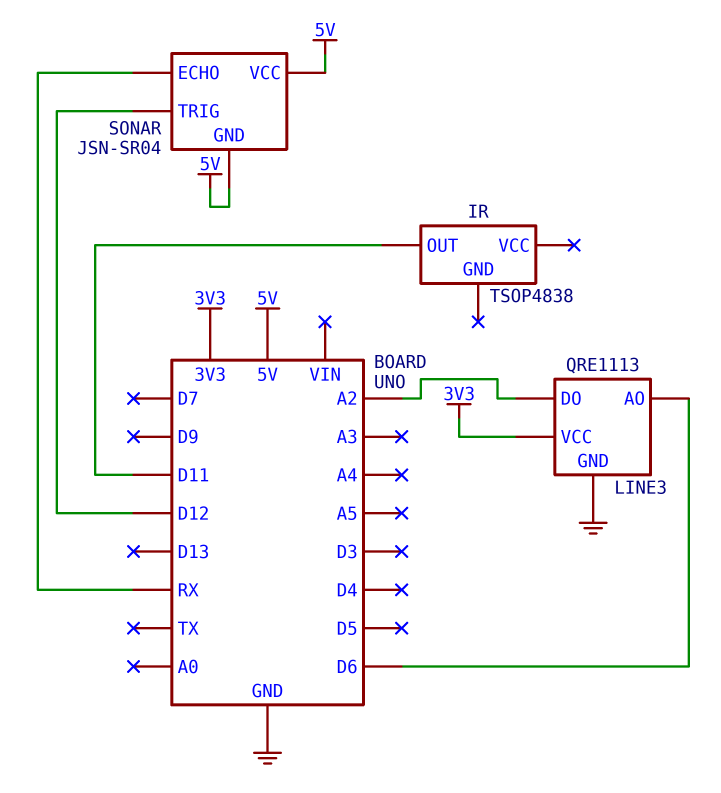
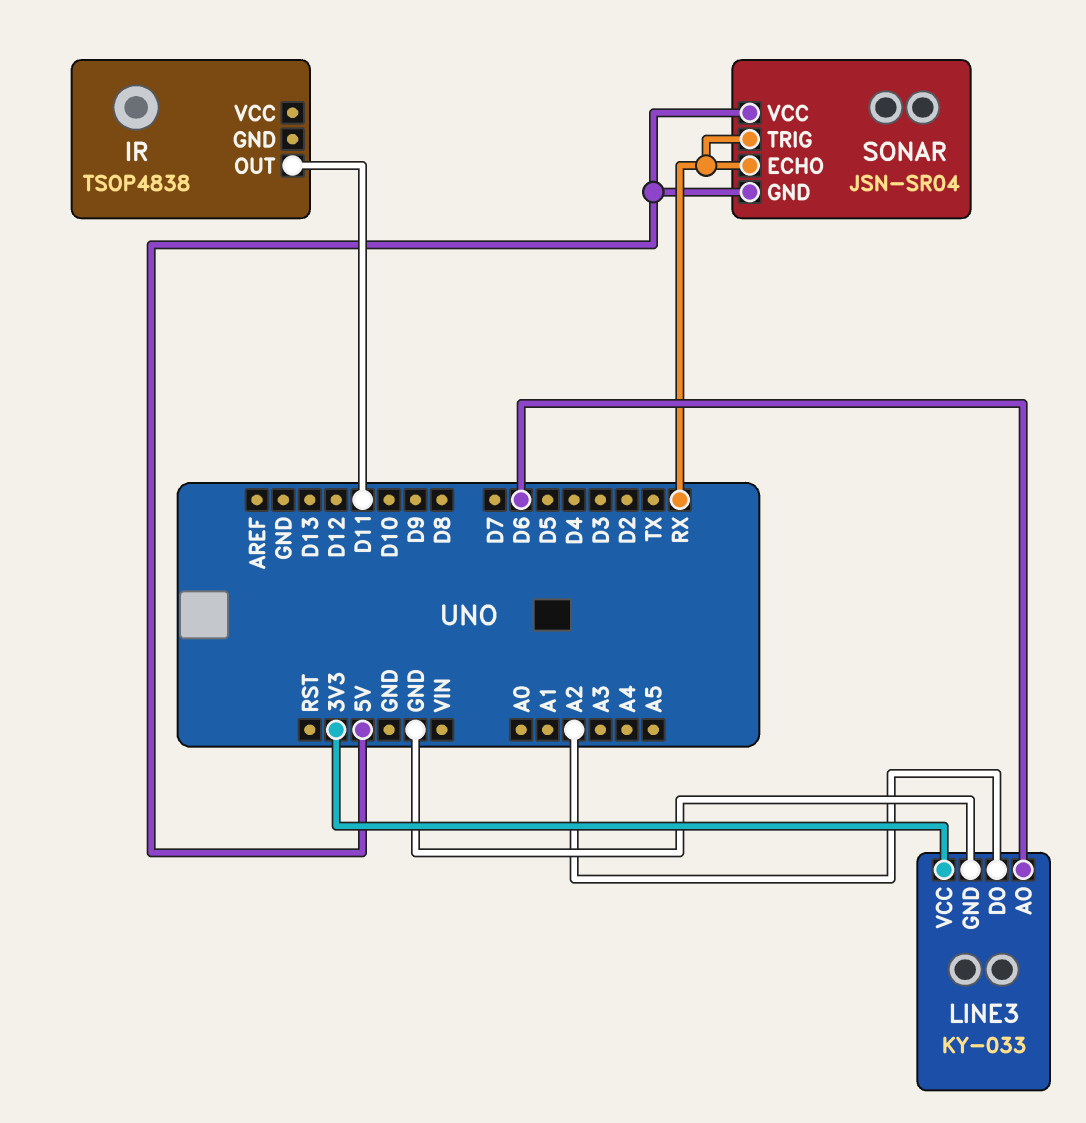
LINE3: QRE1113 -> KY-033
SONAR pin TRIG: D12 -> RX

